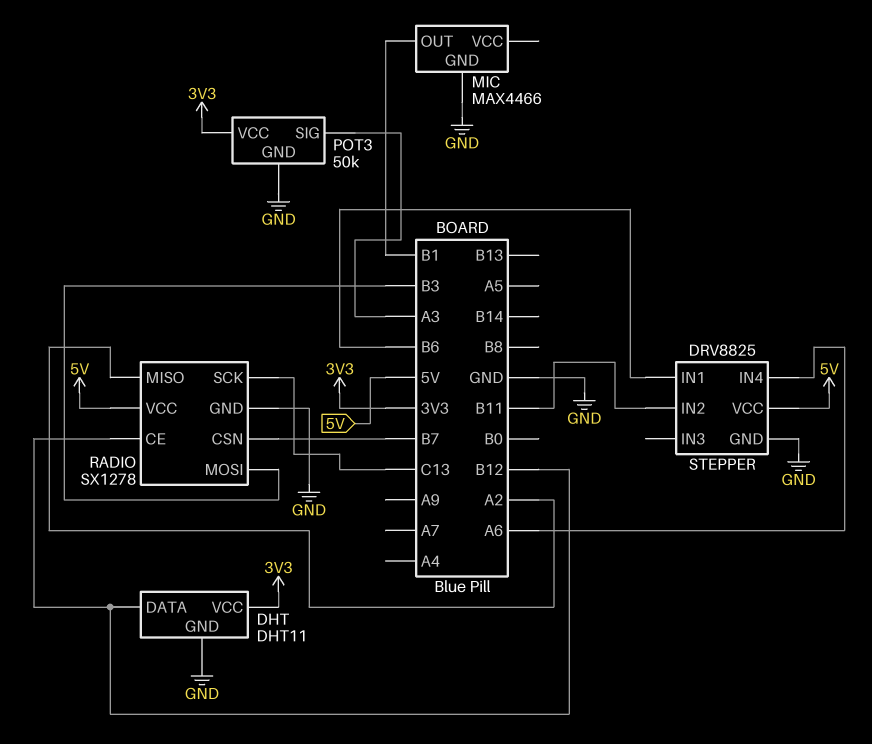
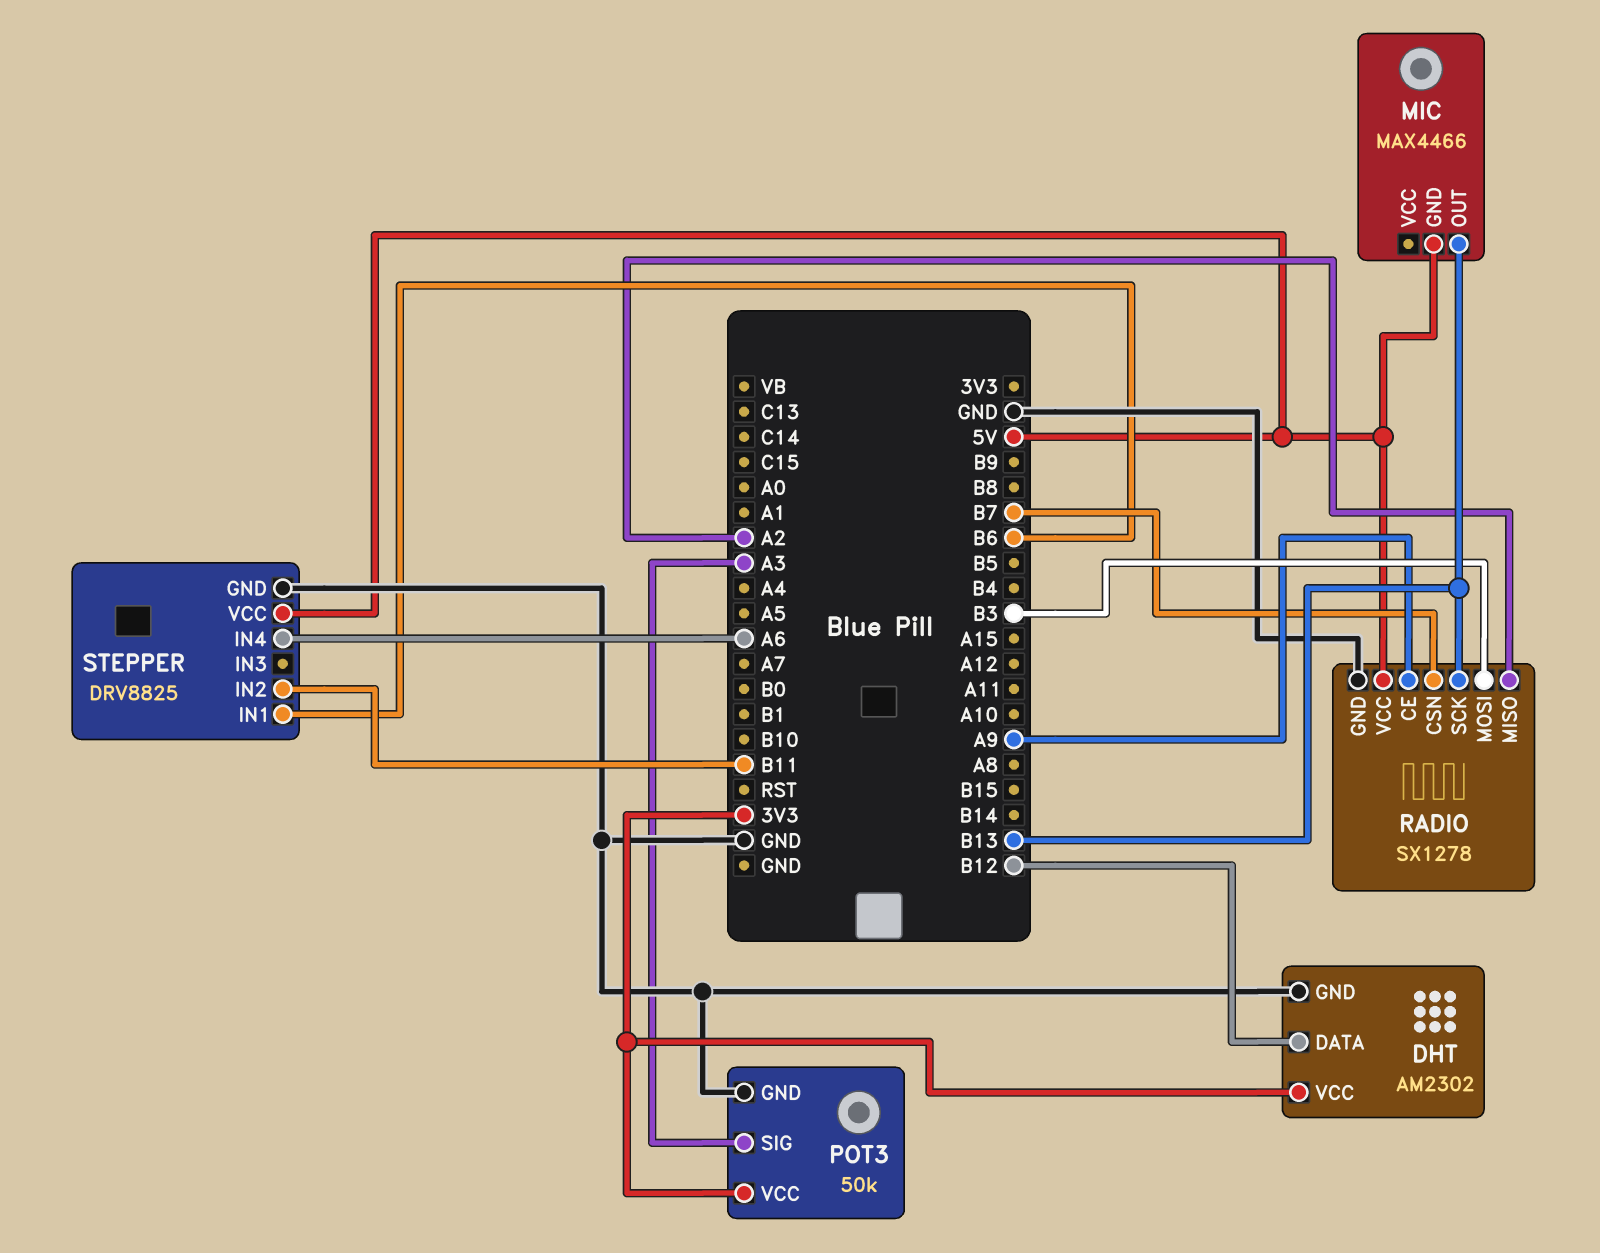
DHT: DHT11 -> AM2302
MIC pin GND: GND -> 5V
MIC pin OUT: B1 -> B13
RADIO pin CE: B12 -> A9
RADIO pin SCK: C13 -> B13

